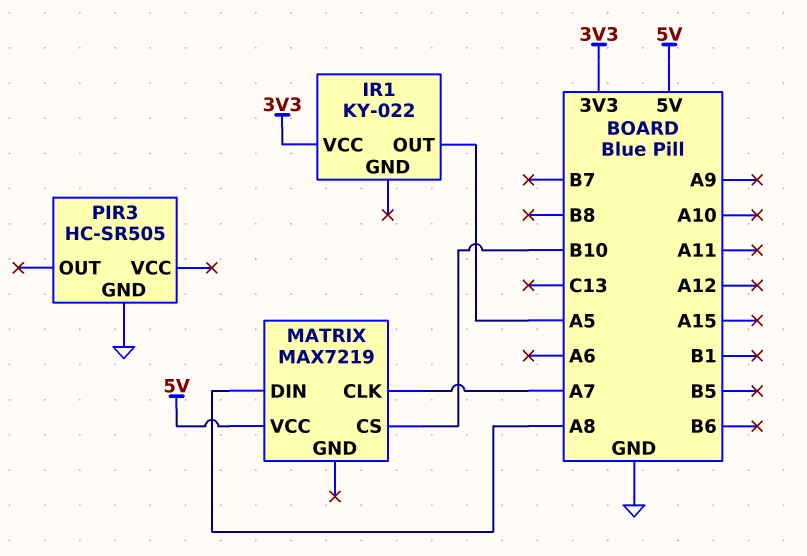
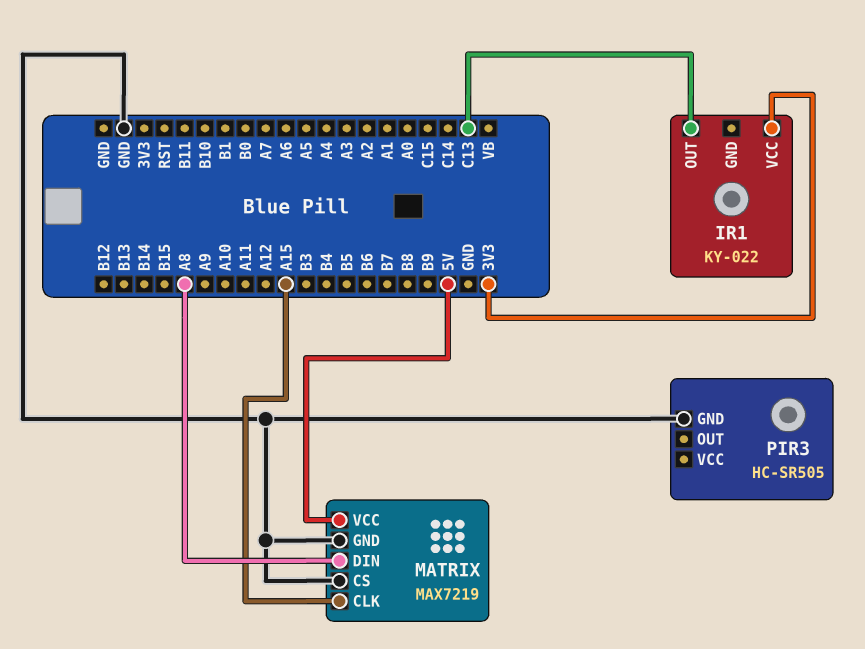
IR1 pin OUT: A5 -> C13
MATRIX pin CLK: A7 -> A15
MATRIX pin CS: B10 -> GND
MATRIX pin GND: none -> GND

